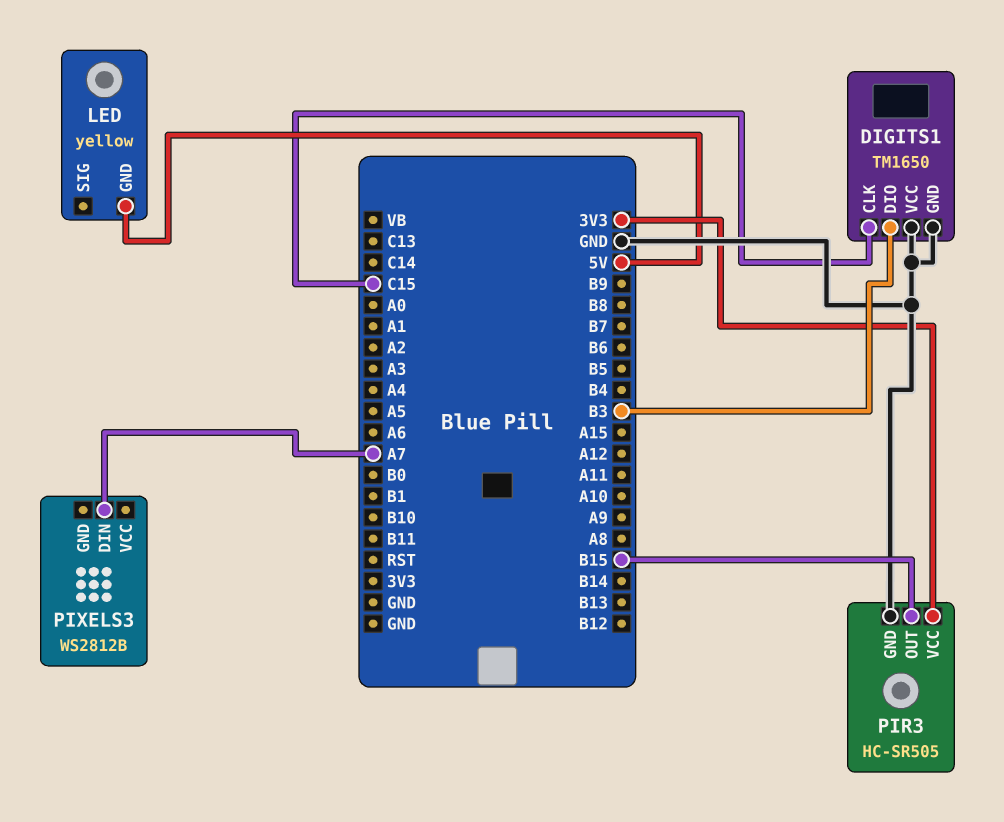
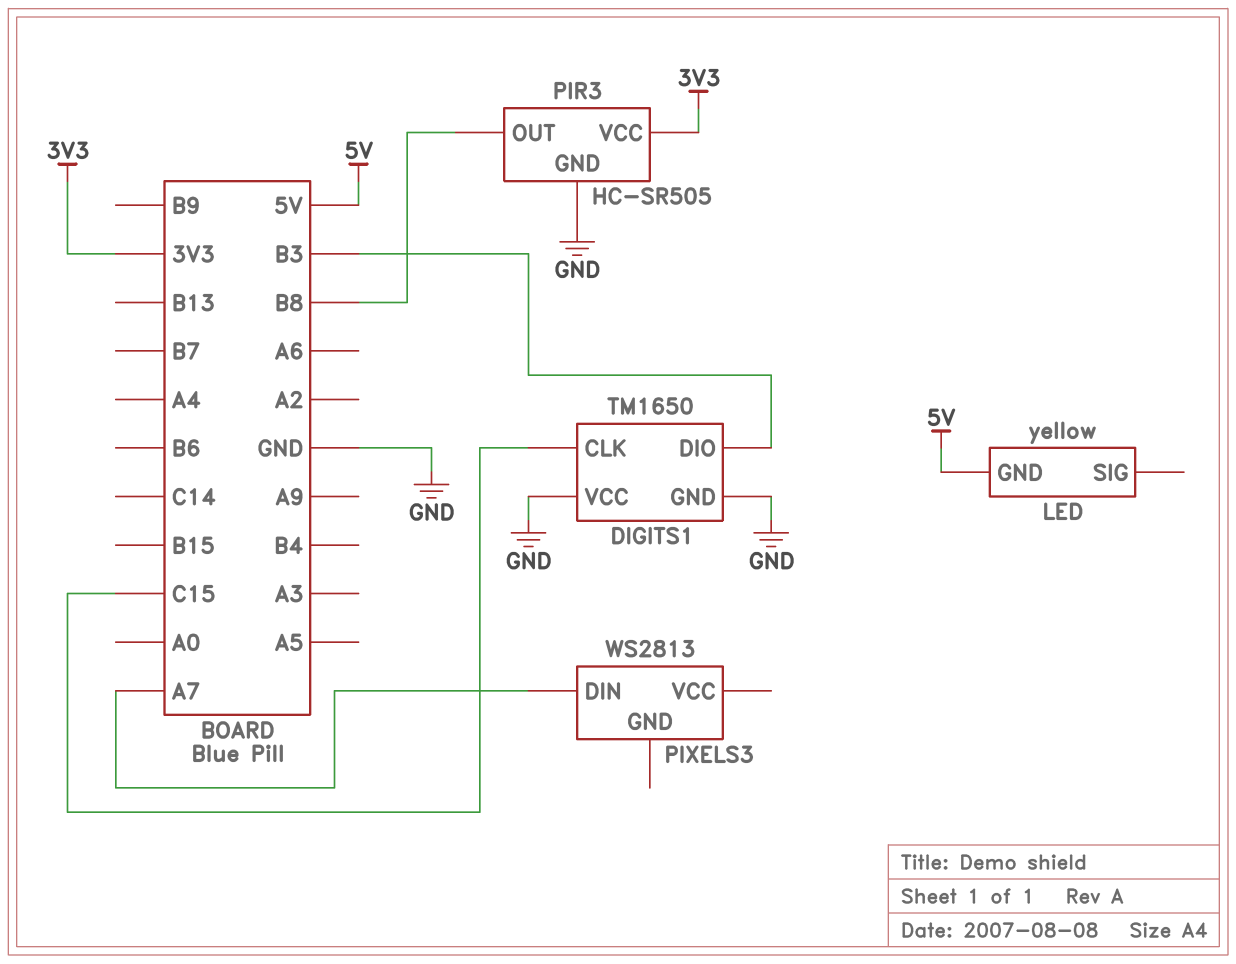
PIR3 pin OUT: B15 -> B8
PIXELS3: WS2812B -> WS2813

